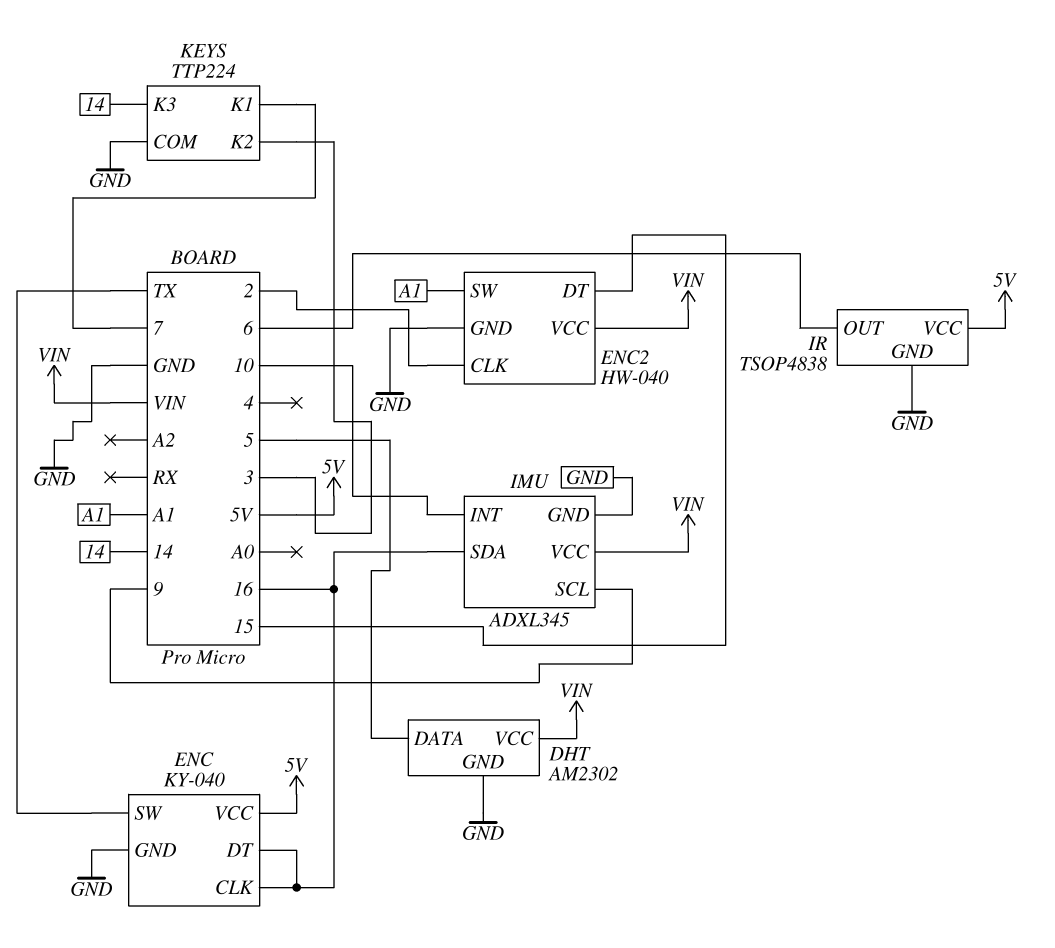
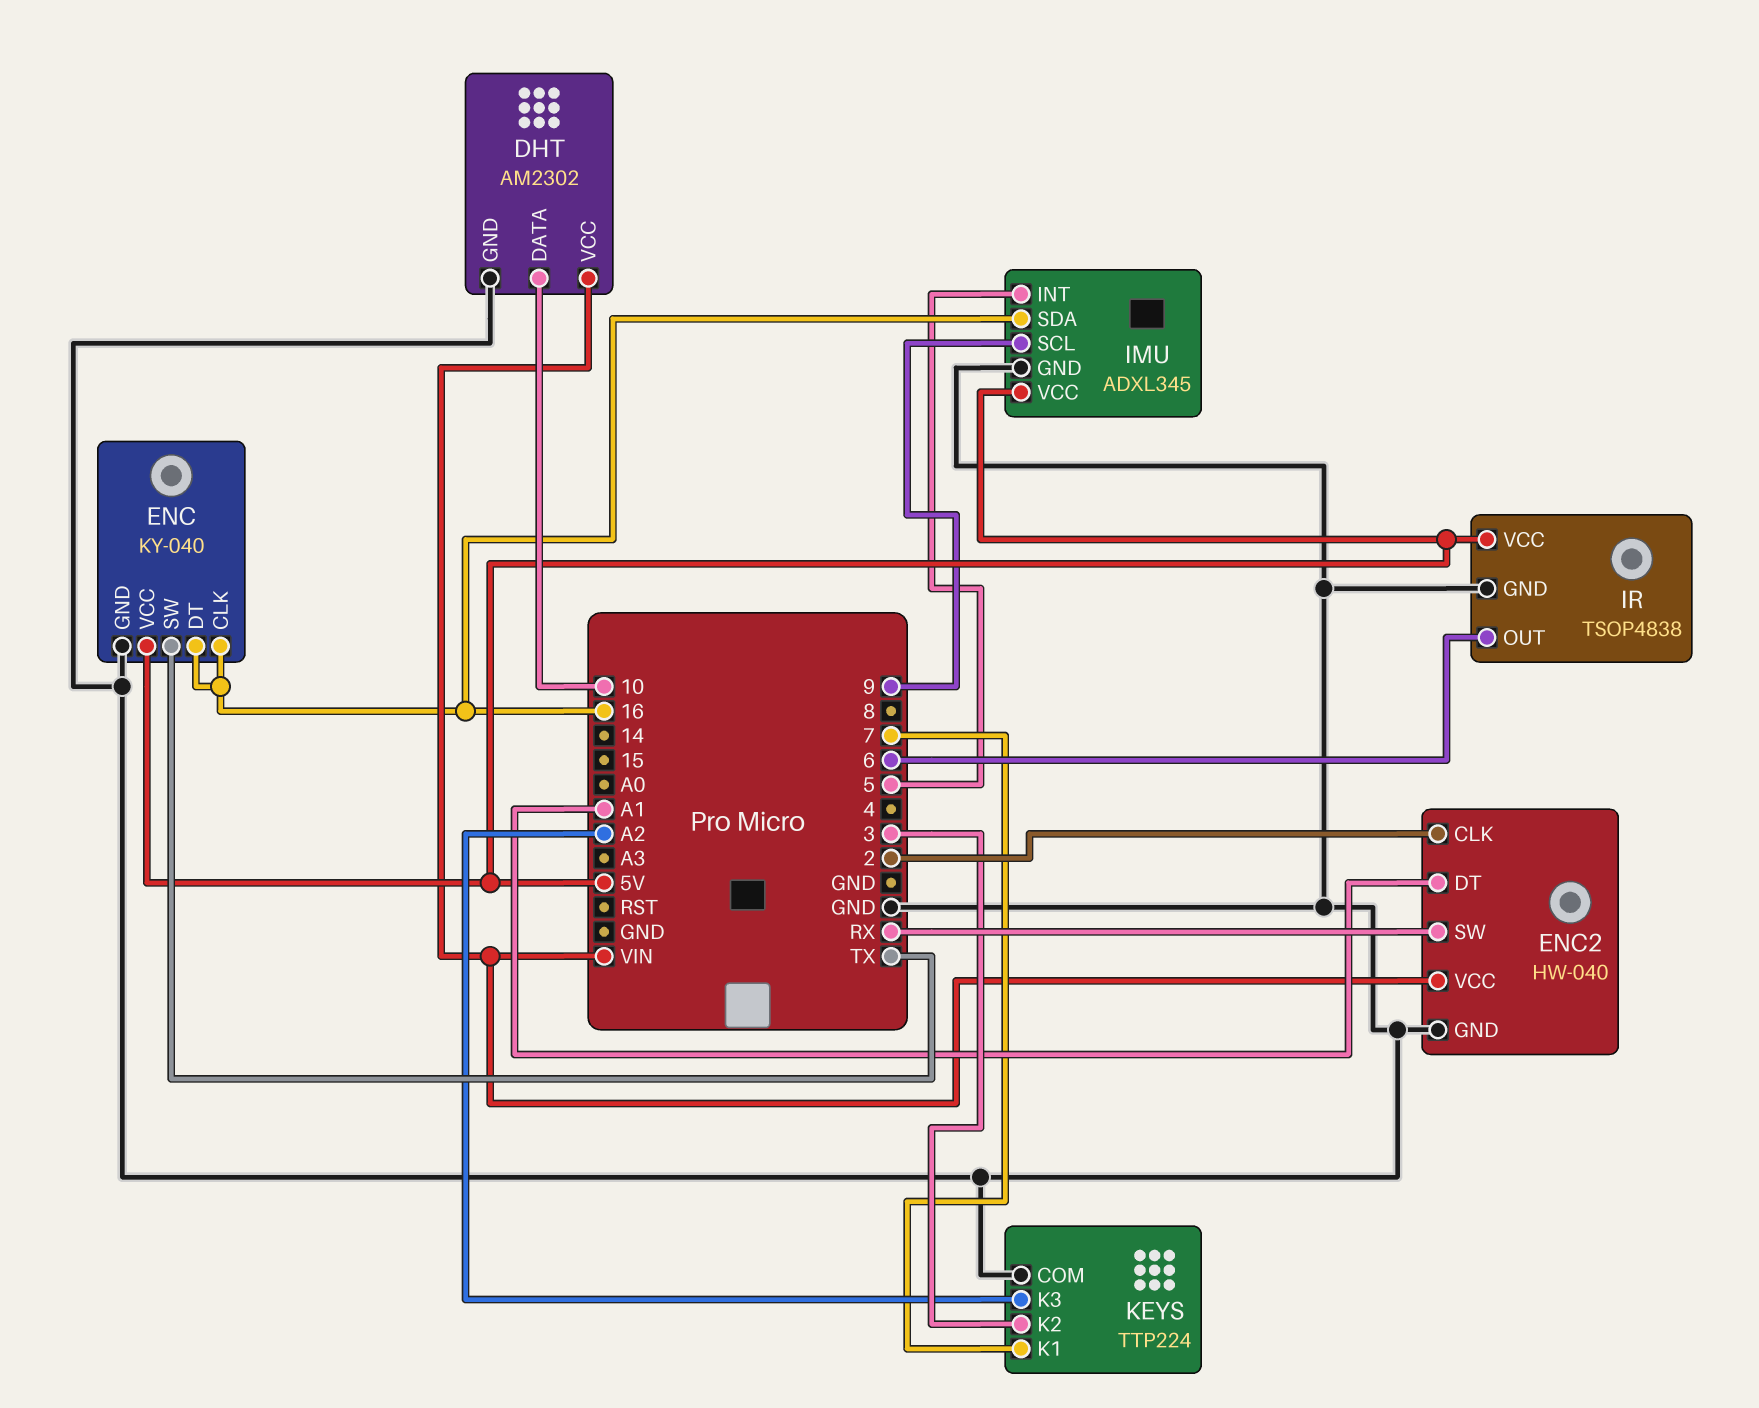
DHT pin DATA: 5 -> 10
ENC2 pin DT: 15 -> A1
ENC2 pin SW: A1 -> RX
IMU pin INT: 10 -> 5
IMU pin VCC: VIN -> 5V
KEYS pin K3: 14 -> A2

